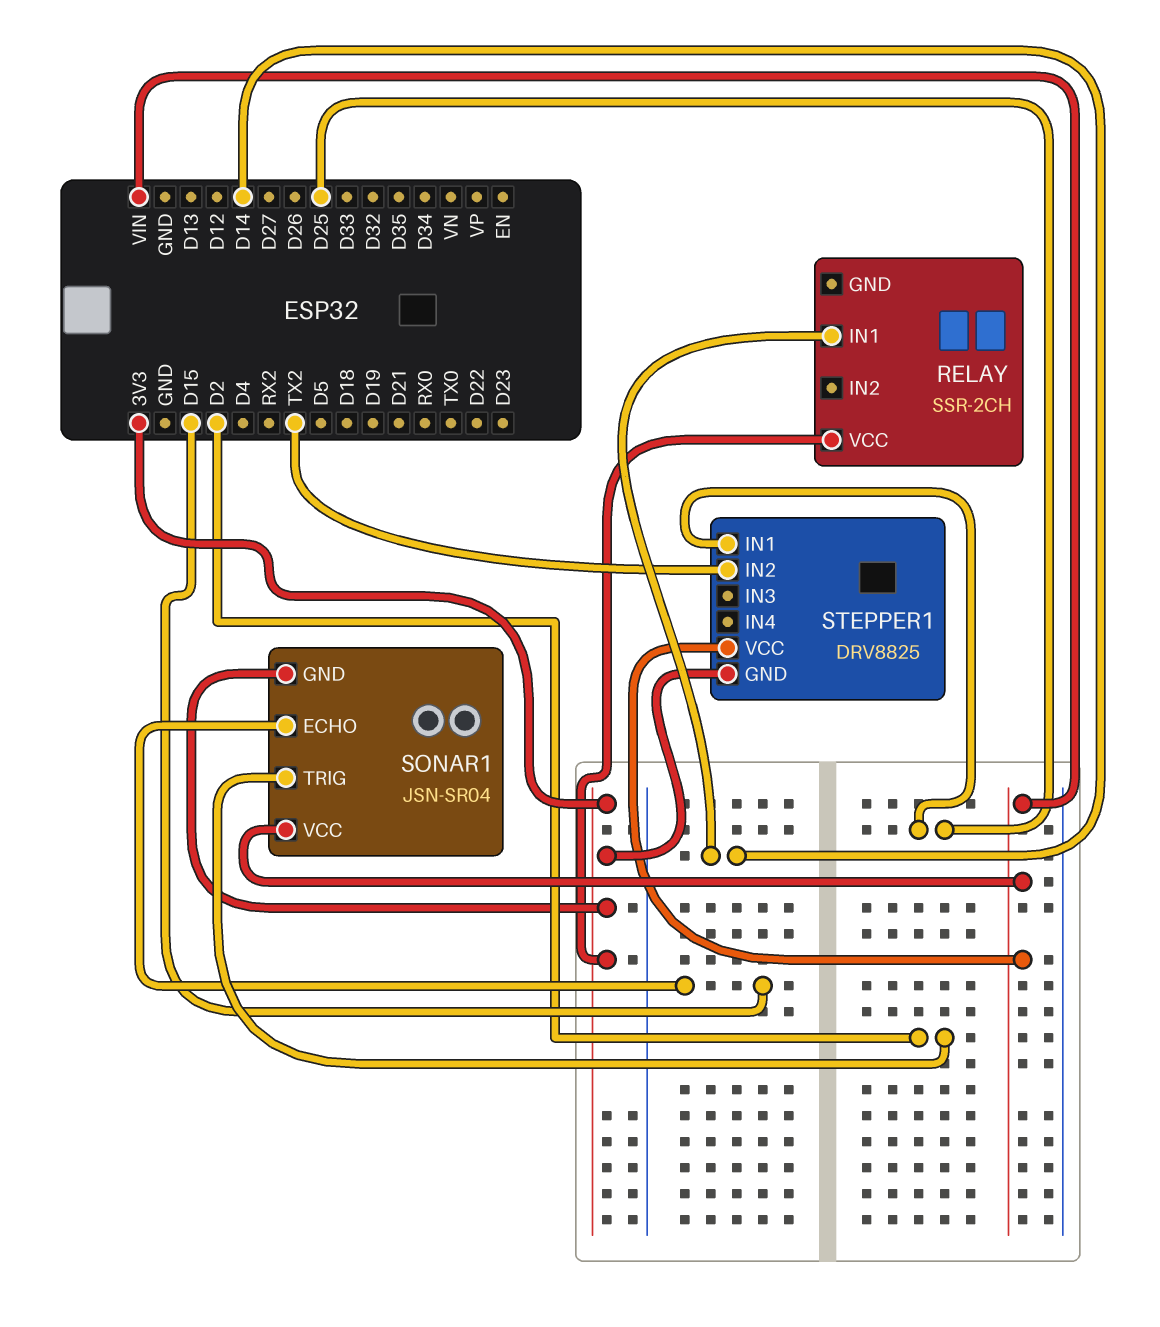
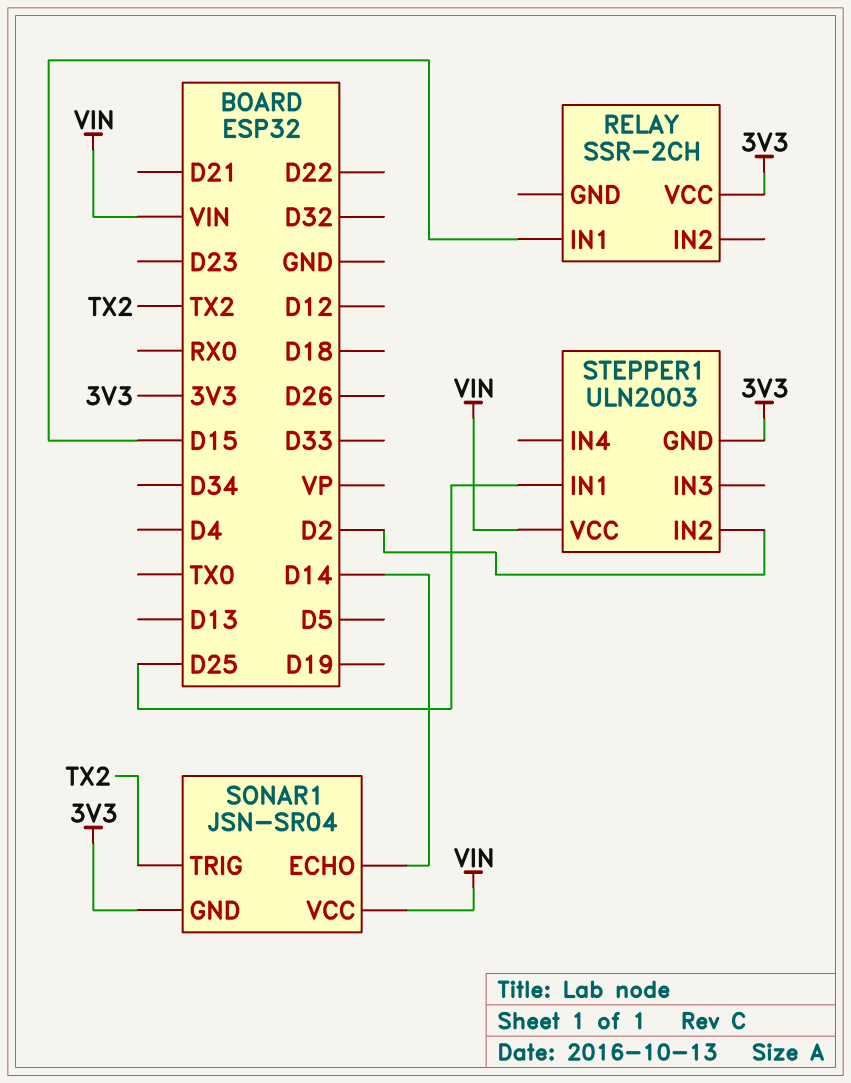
RELAY pin IN1: D14 -> D15
SONAR1 pin ECHO: D15 -> D14
SONAR1 pin TRIG: D2 -> TX2
STEPPER1: DRV8825 -> ULN2003
STEPPER1 pin IN2: TX2 -> D2

